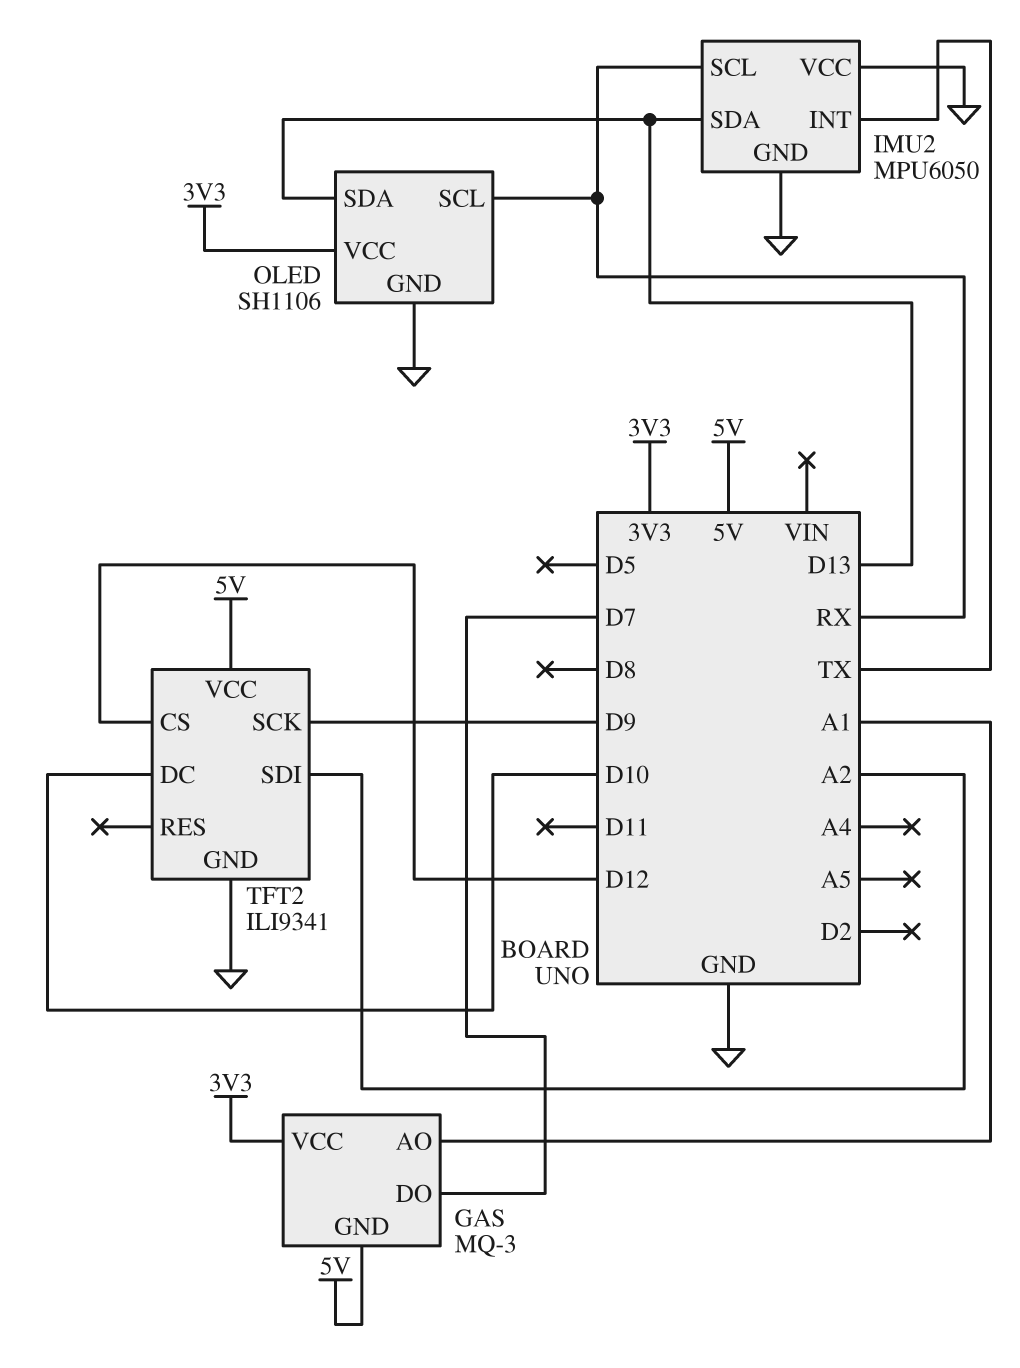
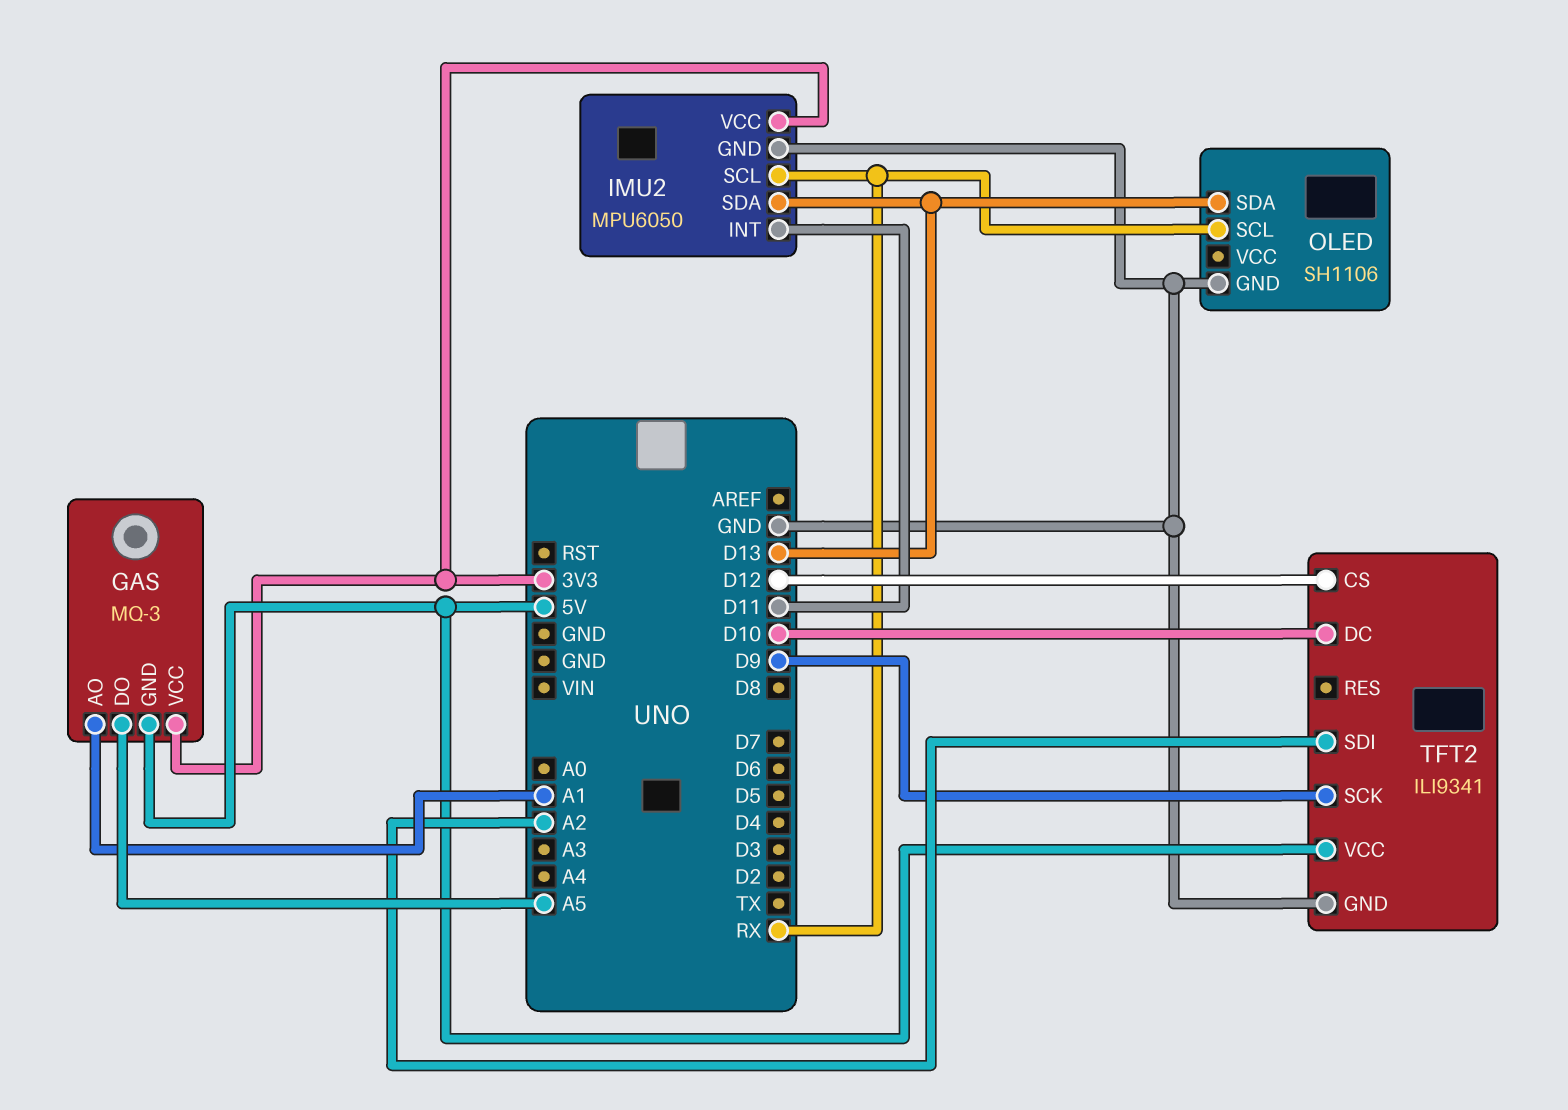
GAS pin DO: D7 -> A5
IMU2 pin INT: TX -> D11
IMU2 pin VCC: GND -> 3V3
OLED pin VCC: 3V3 -> none

